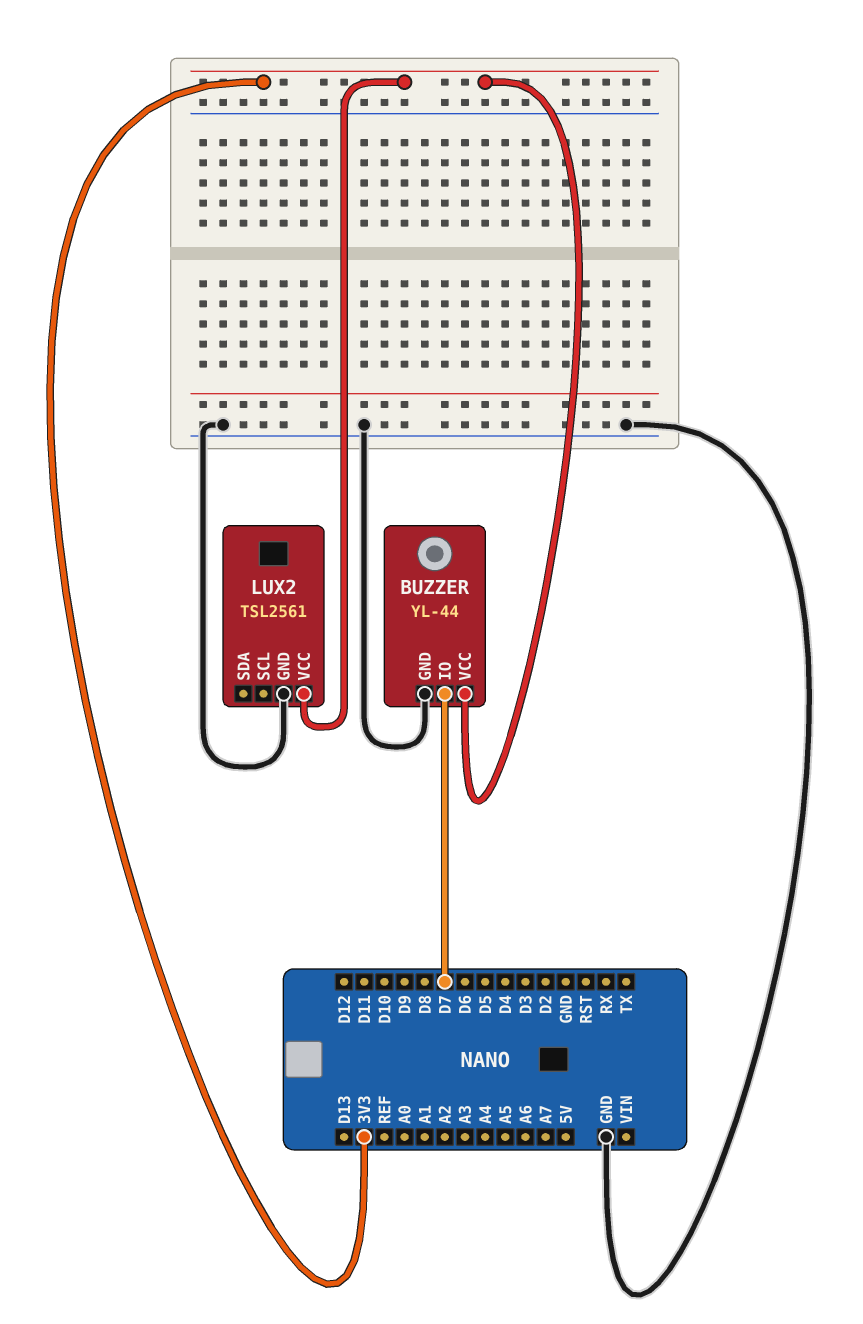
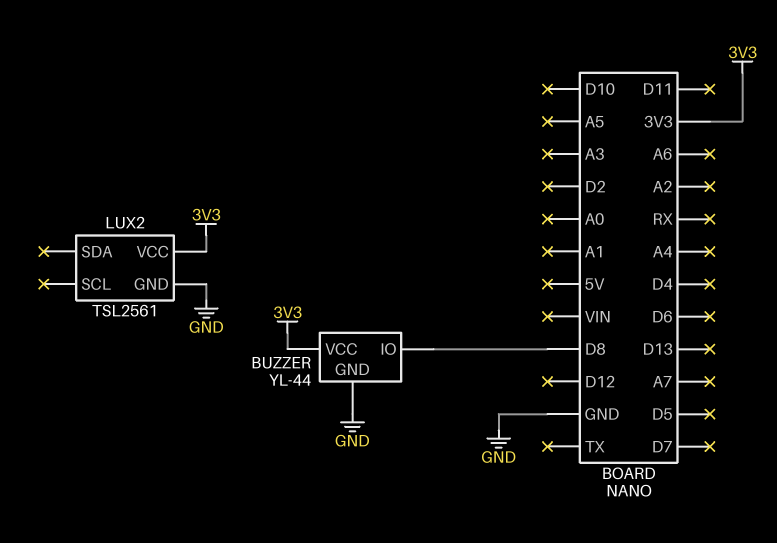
BUZZER pin IO: D7 -> D8

